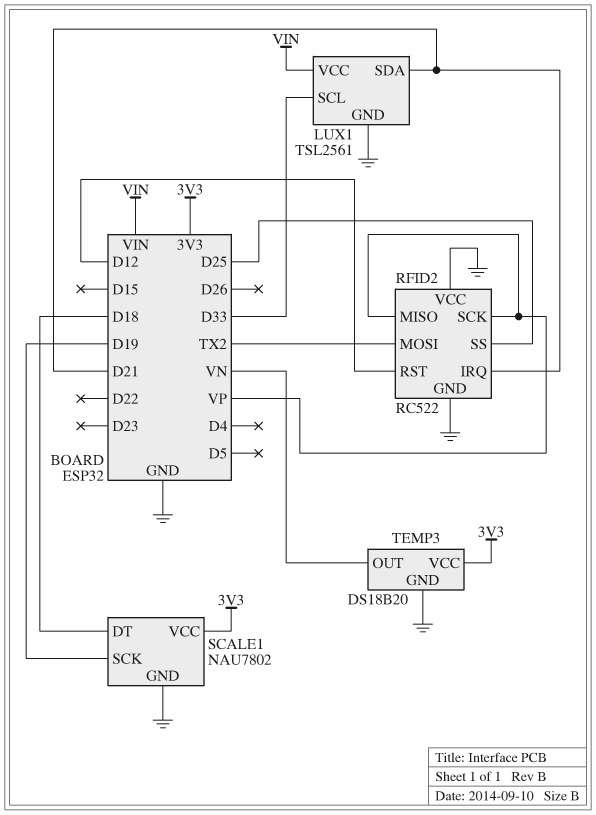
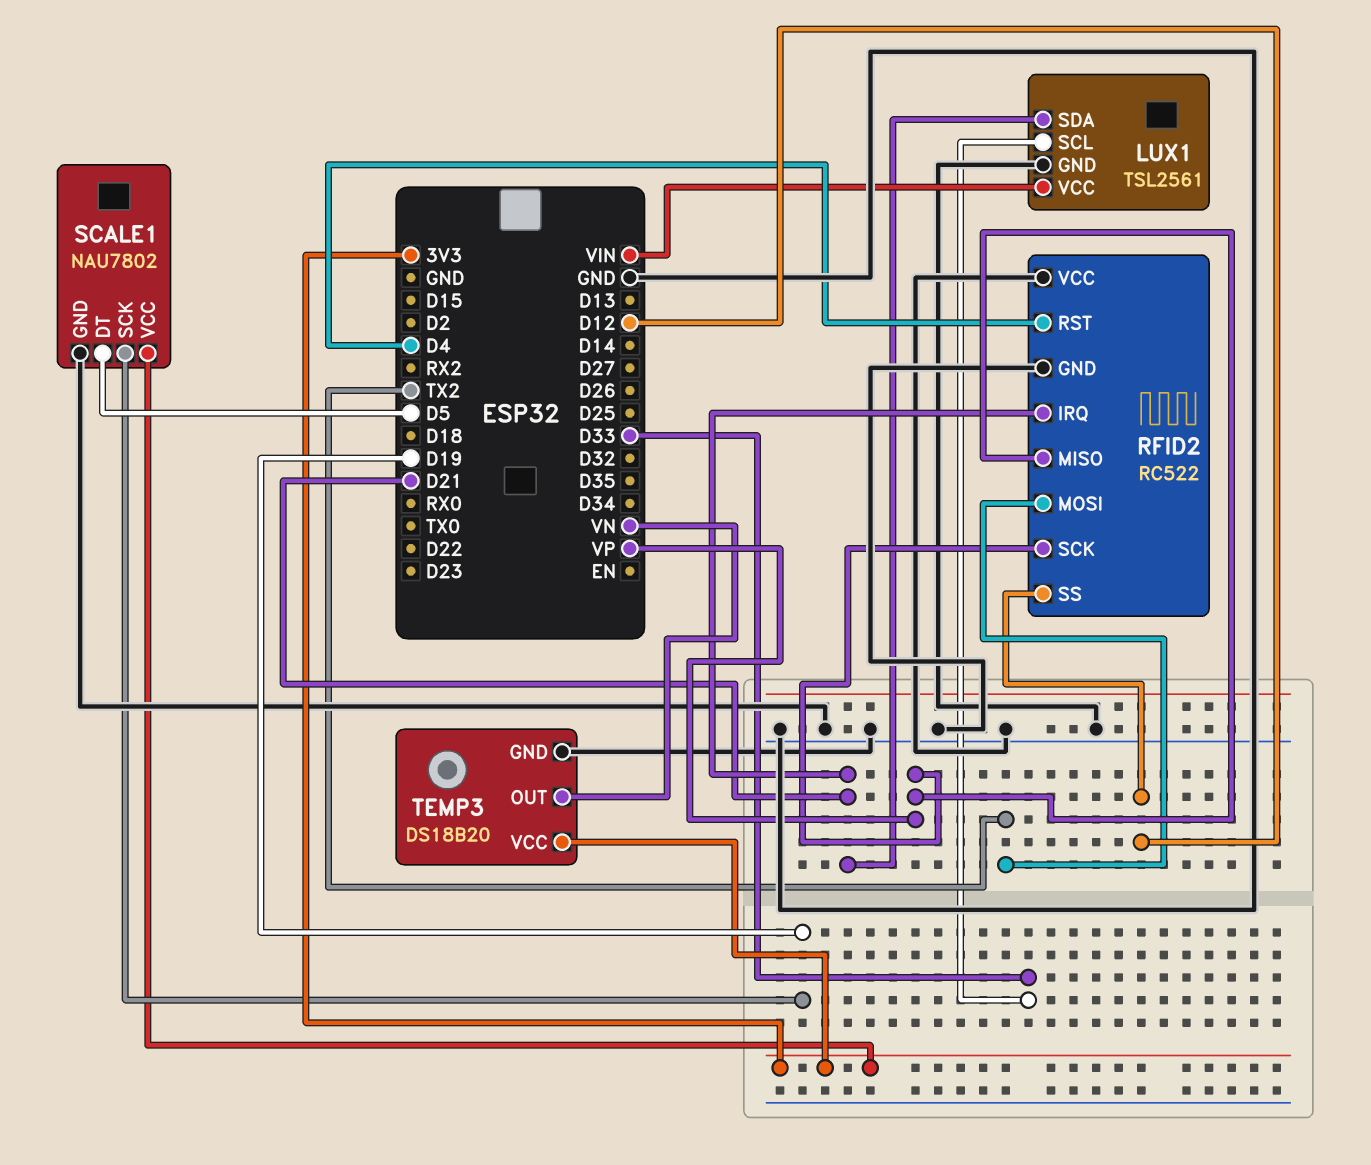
RFID2 pin RST: D12 -> D4
RFID2 pin SS: D25 -> D12
SCALE1 pin DT: D18 -> D5

